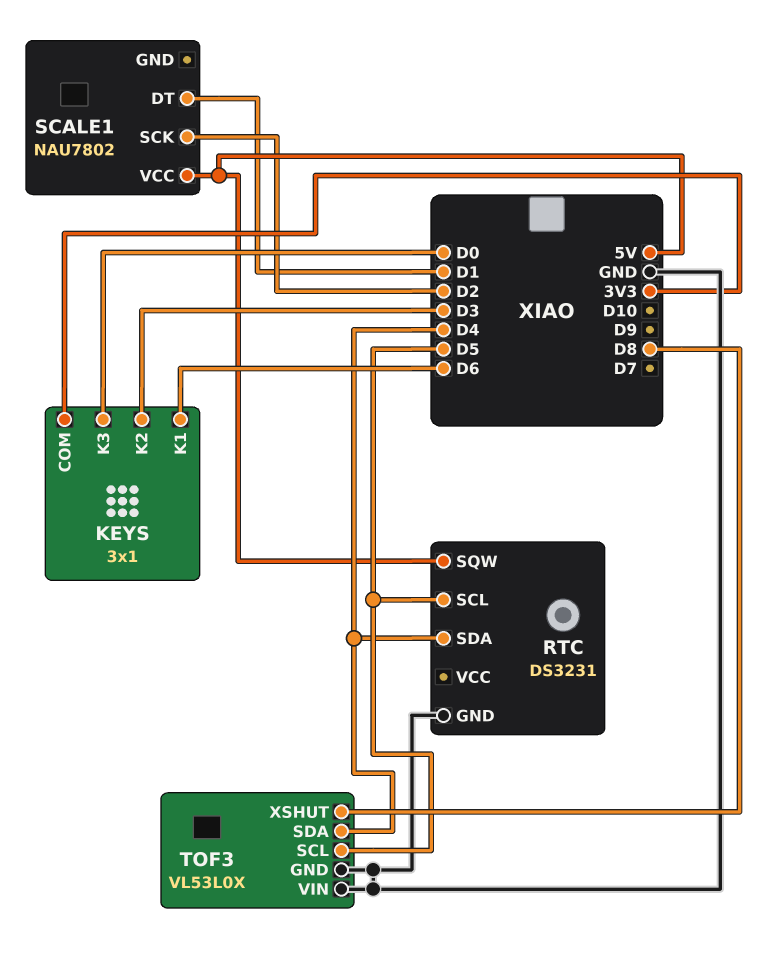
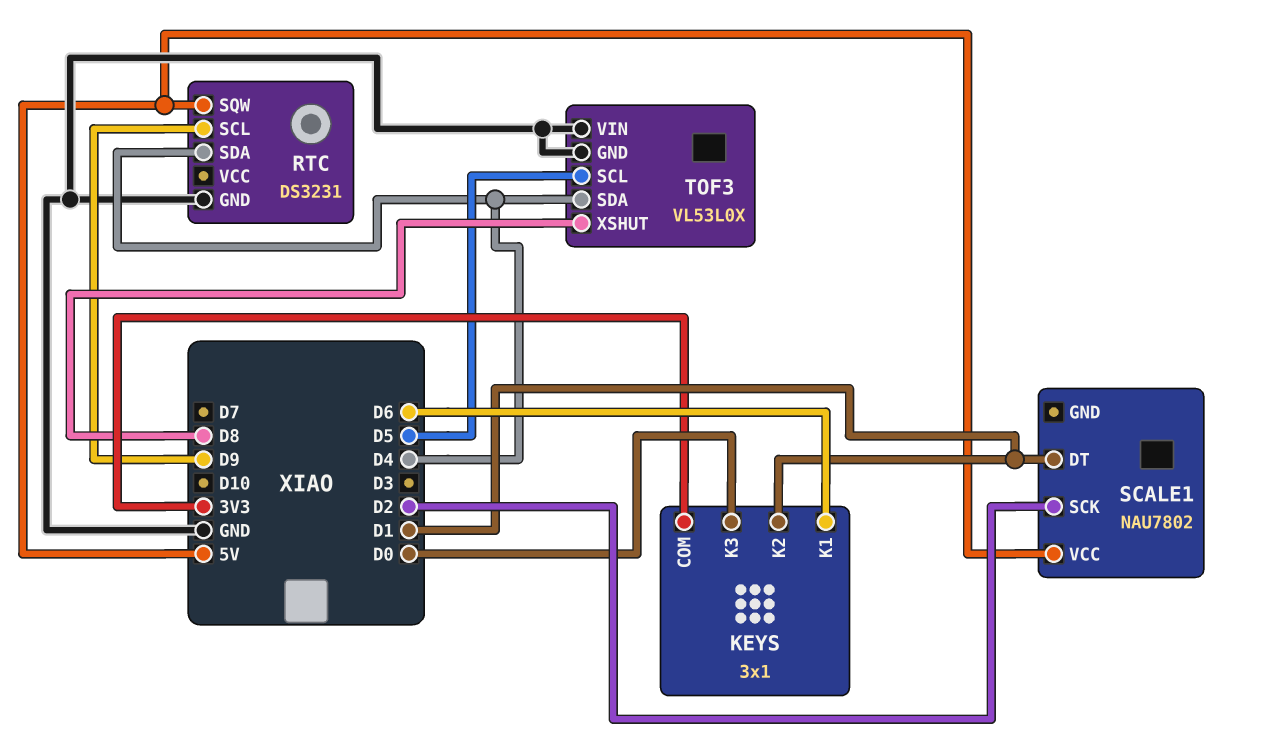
KEYS pin K2: D3 -> D1
RTC pin SCL: D5 -> D9

